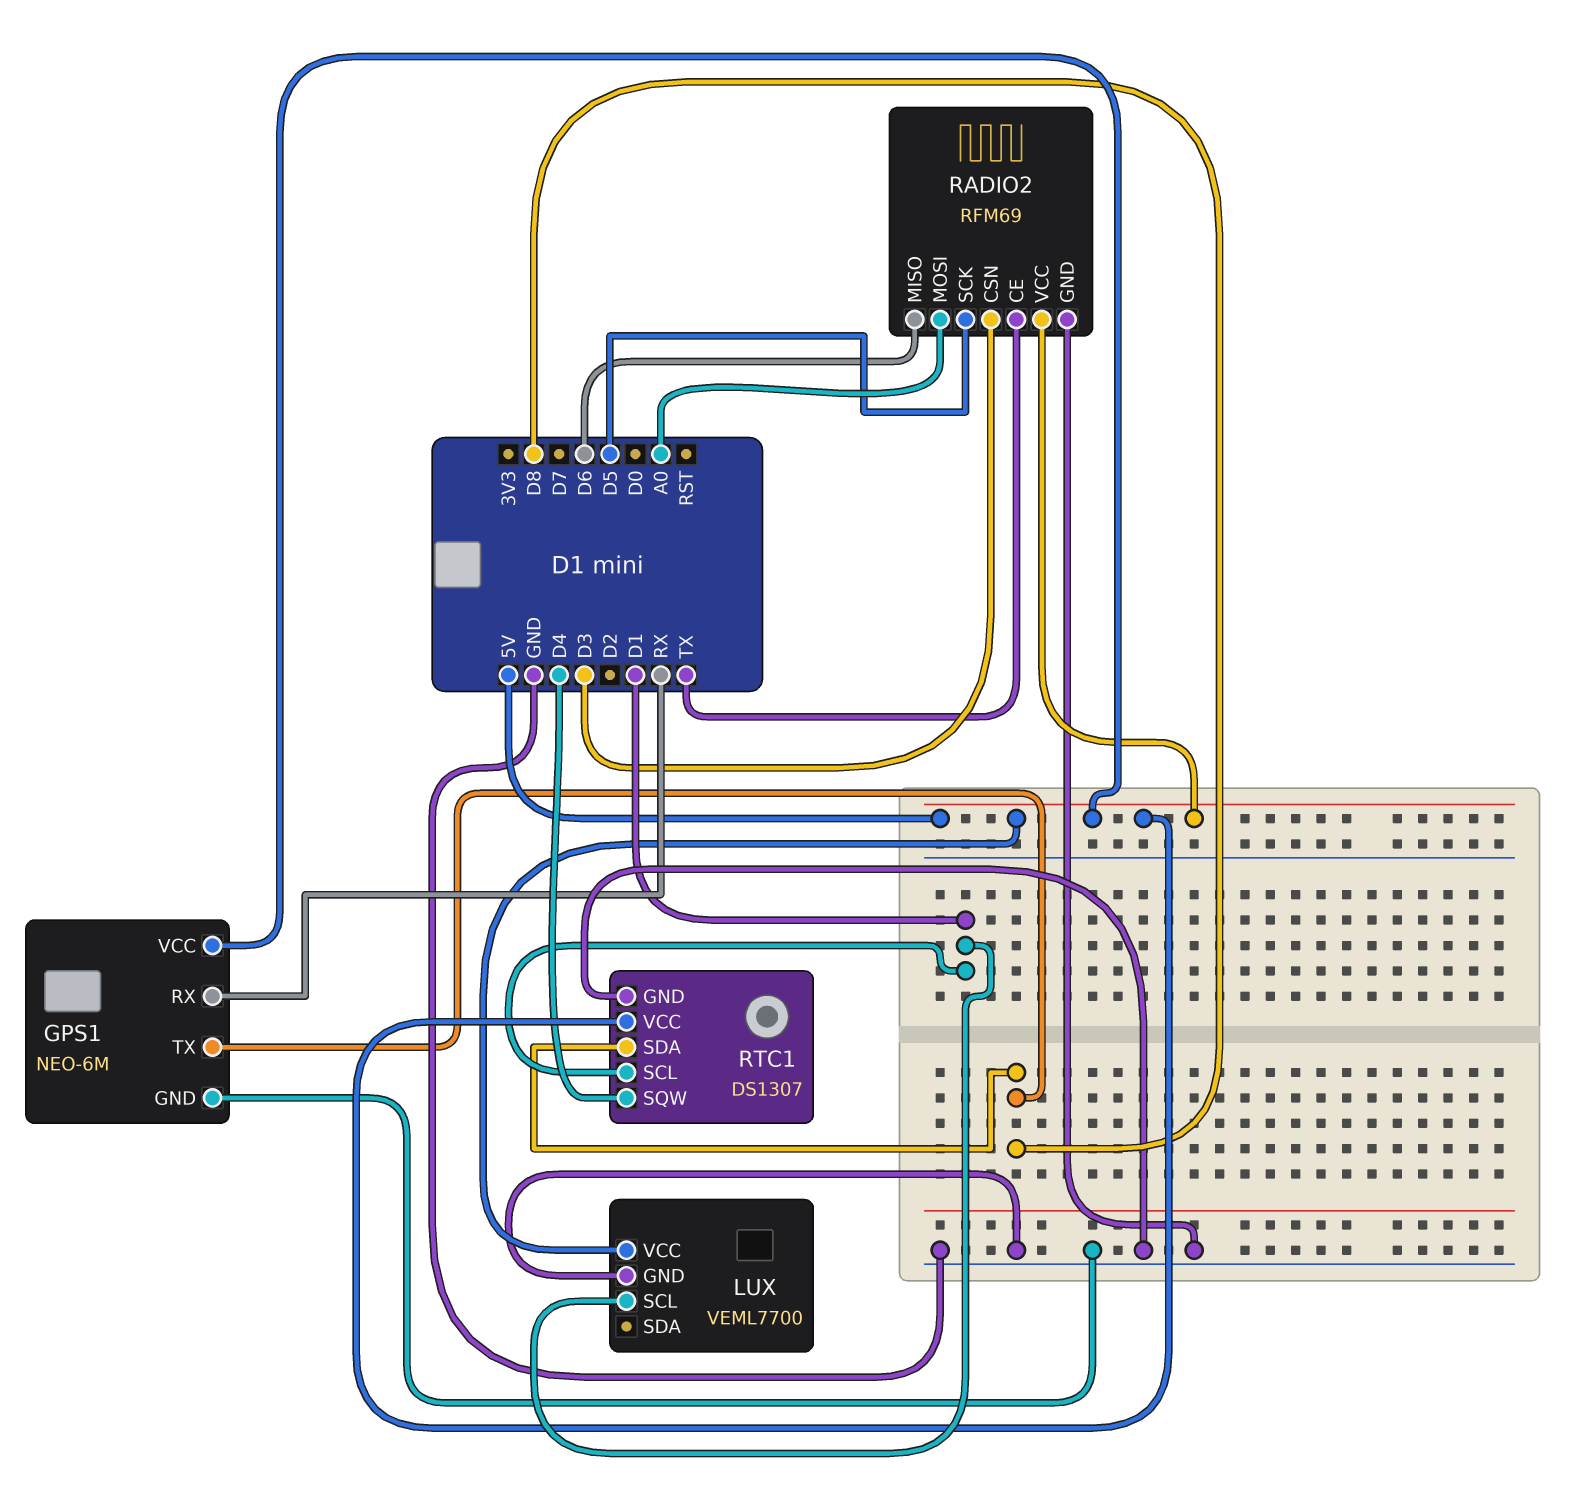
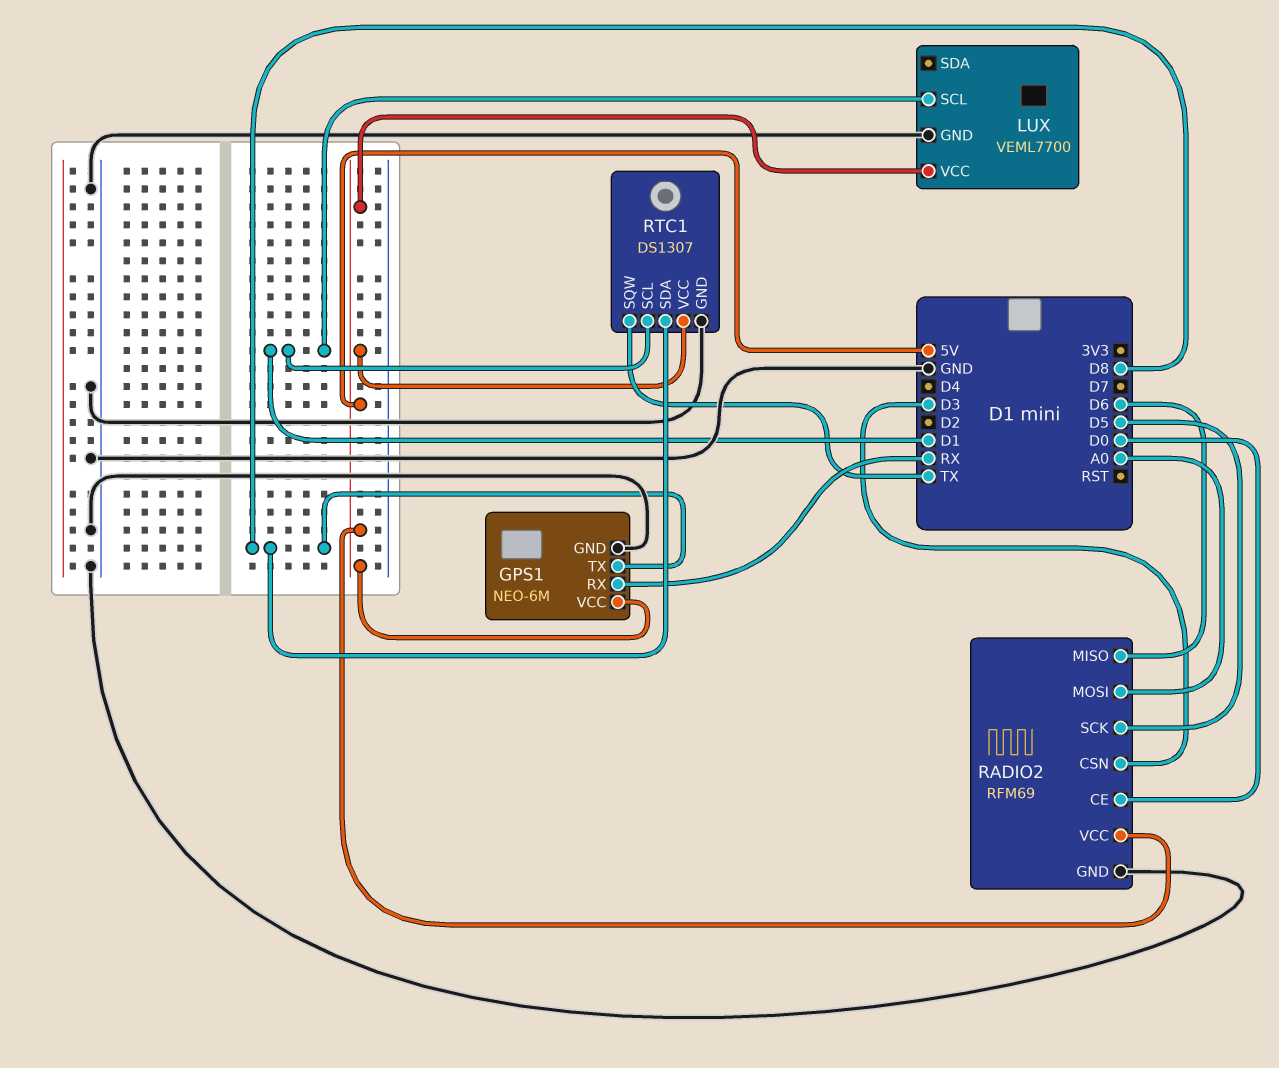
RADIO2 pin CE: TX -> D0
RTC1 pin SQW: D4 -> TX

